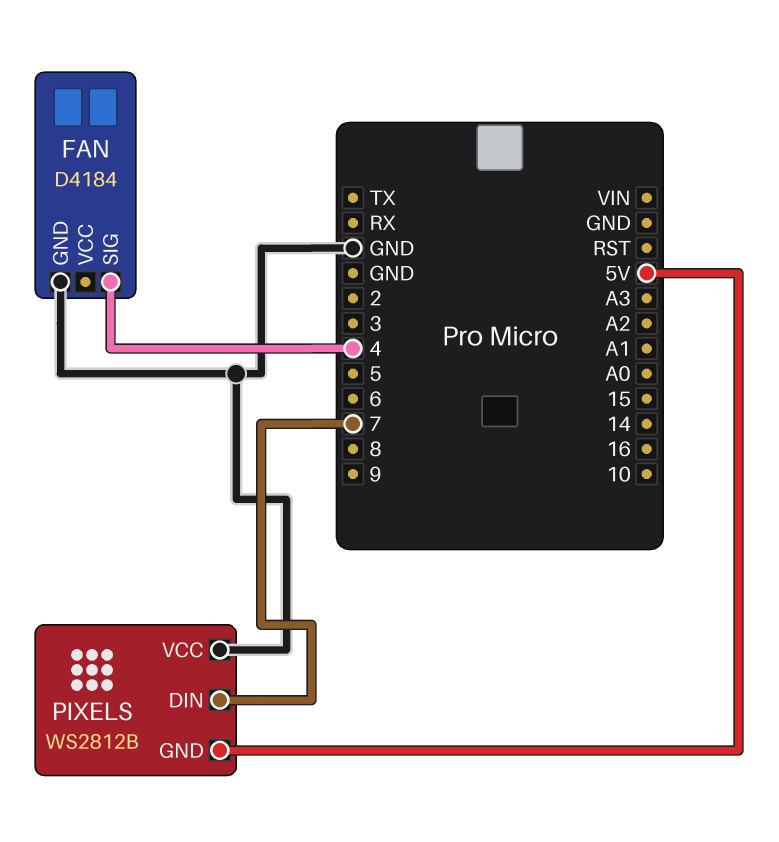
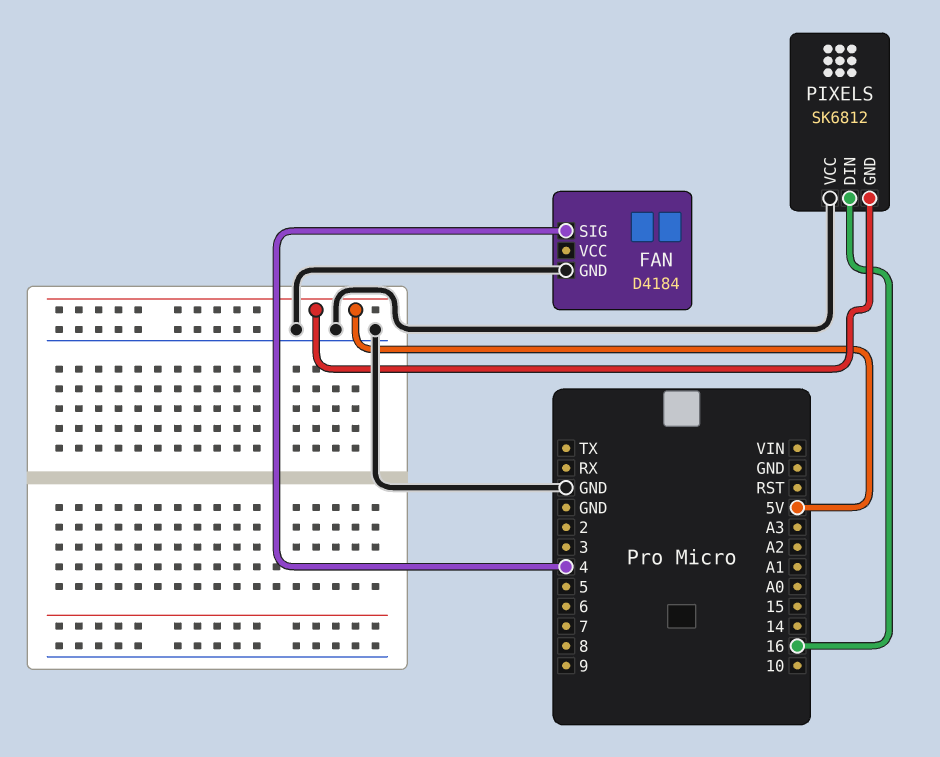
PIXELS: WS2812B -> SK6812
PIXELS pin DIN: 7 -> 16

